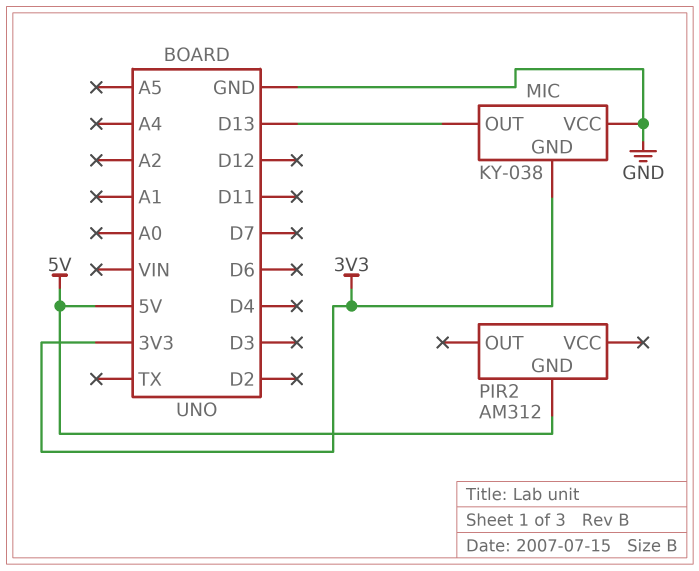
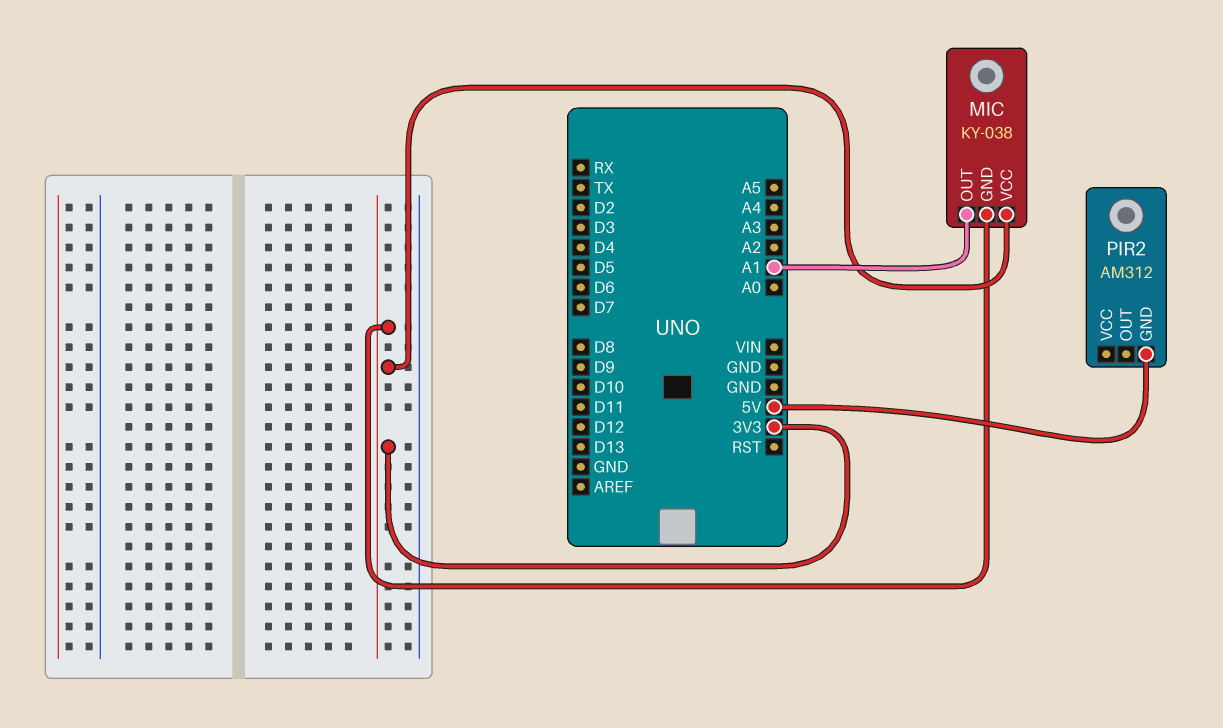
MIC pin OUT: D13 -> A1
MIC pin VCC: GND -> 3V3

